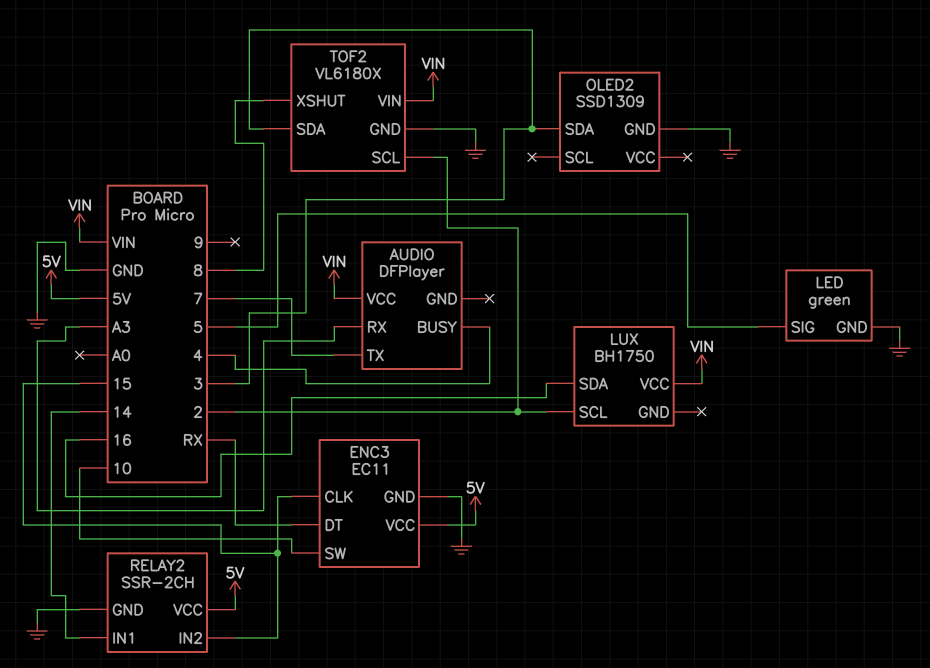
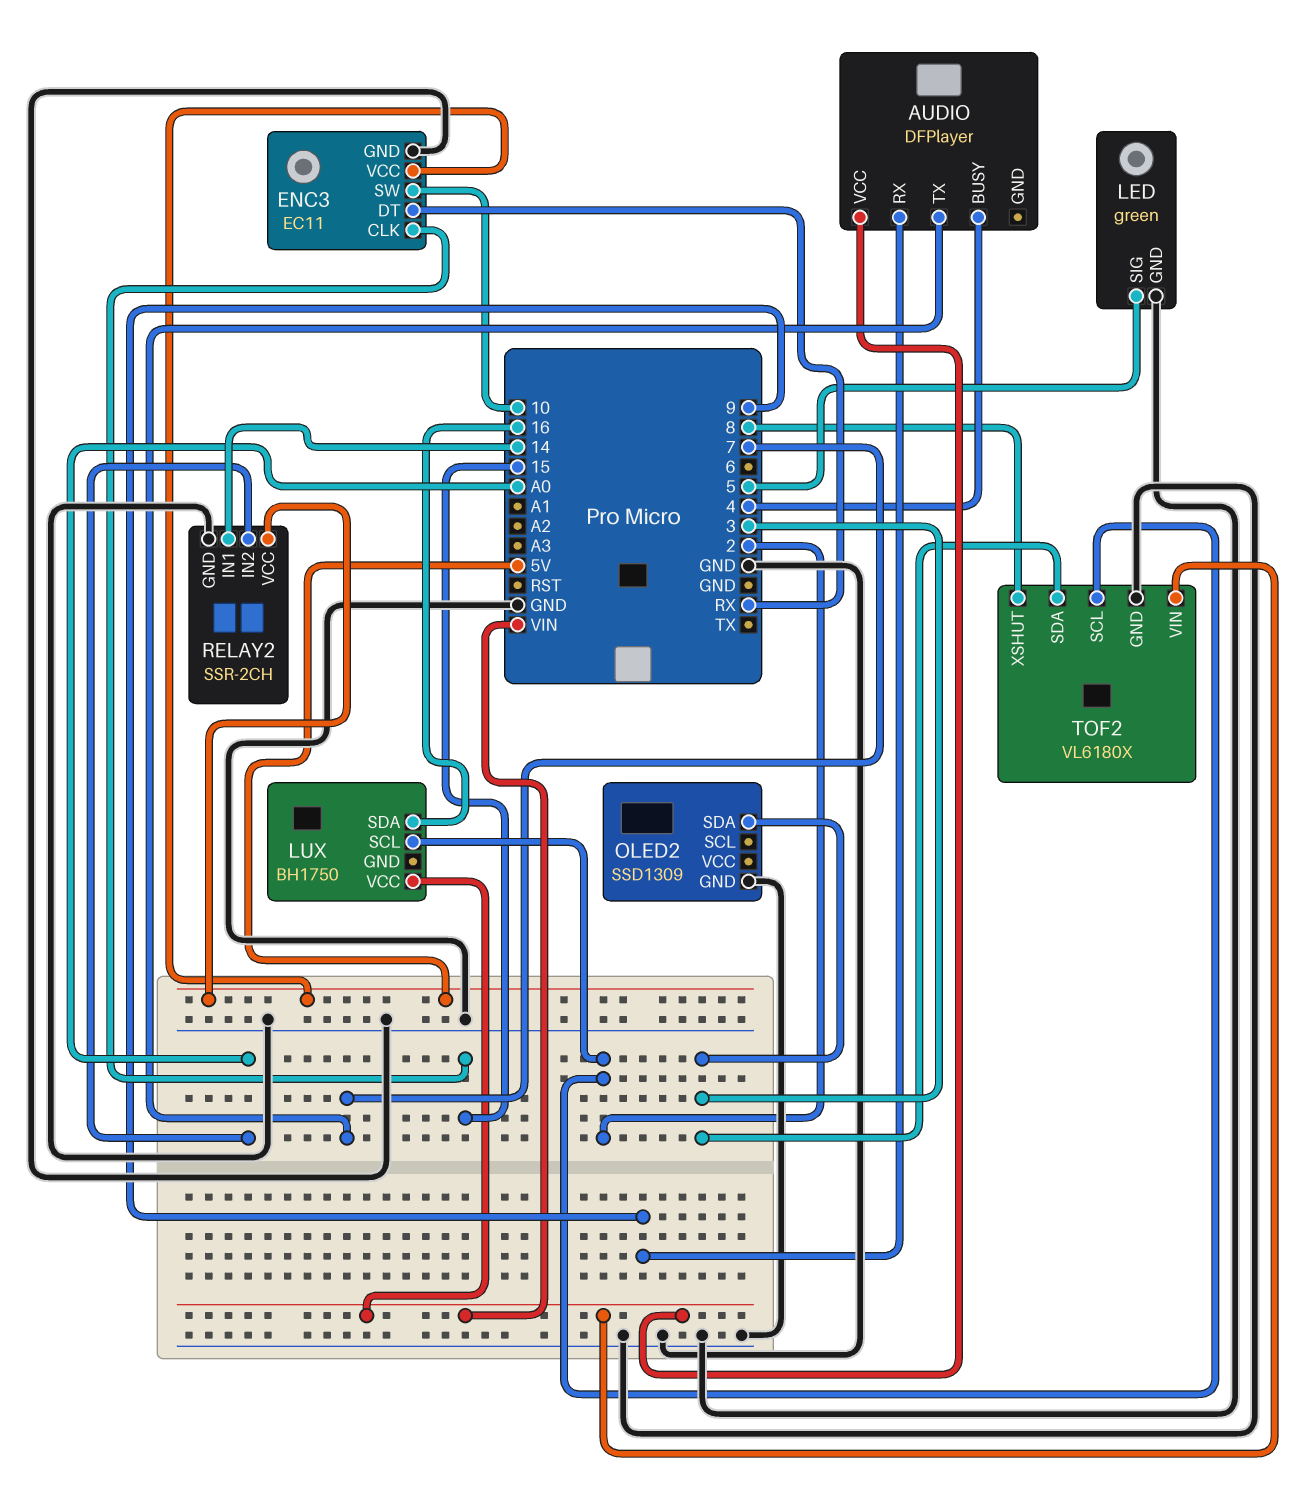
AUDIO pin RX: A3 -> 9
RELAY2 pin IN2: 15 -> A0

